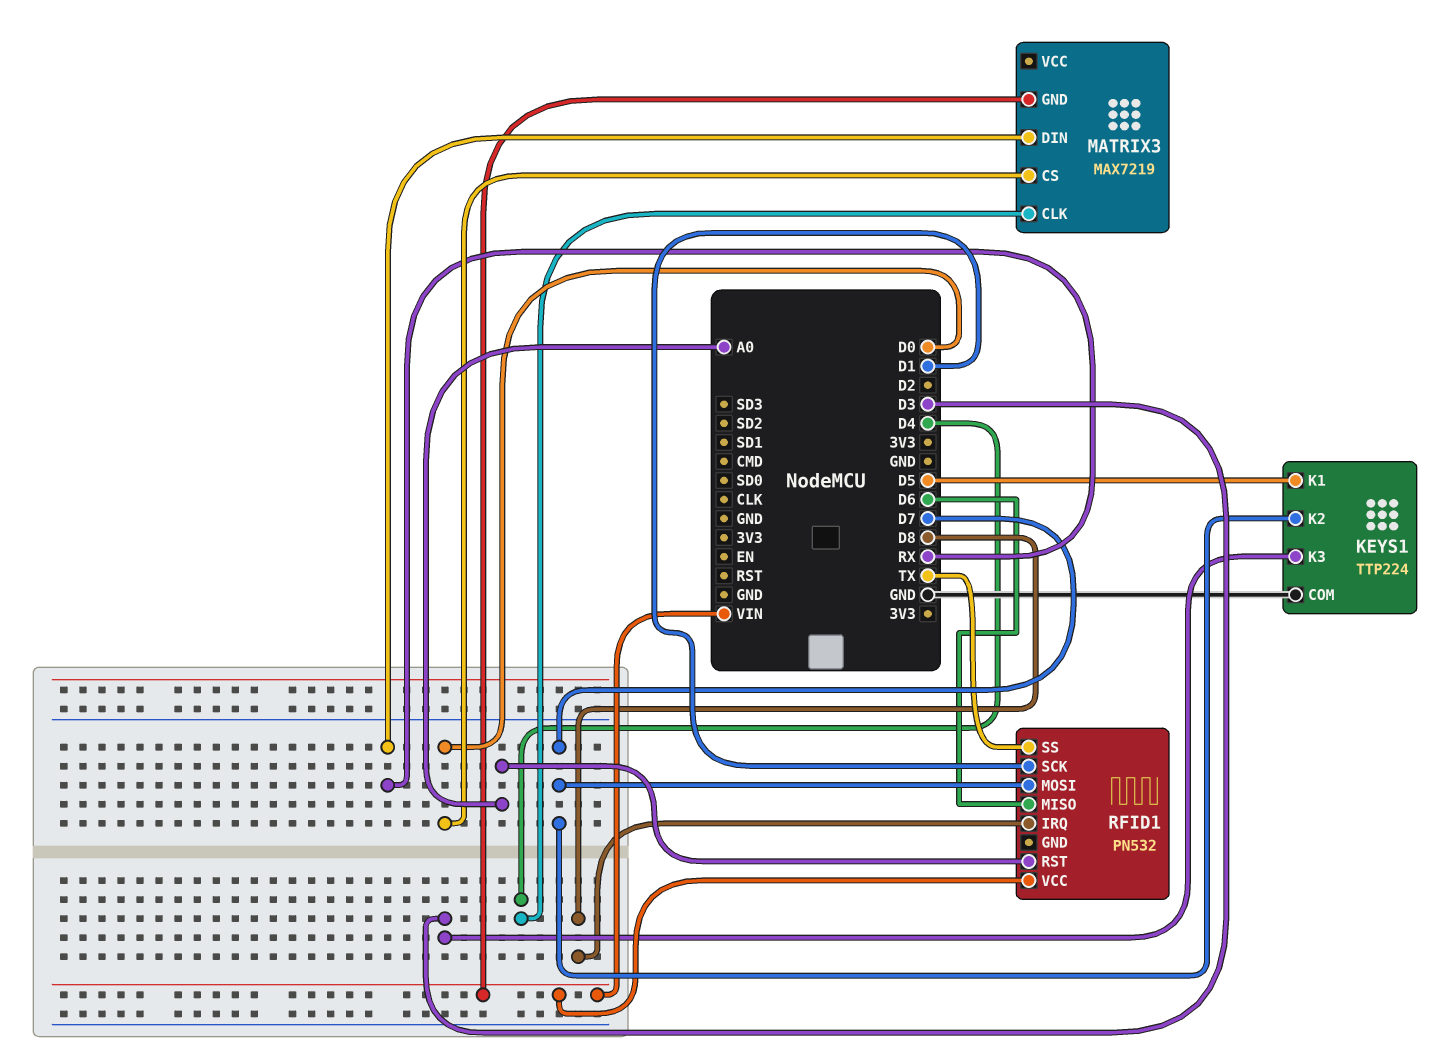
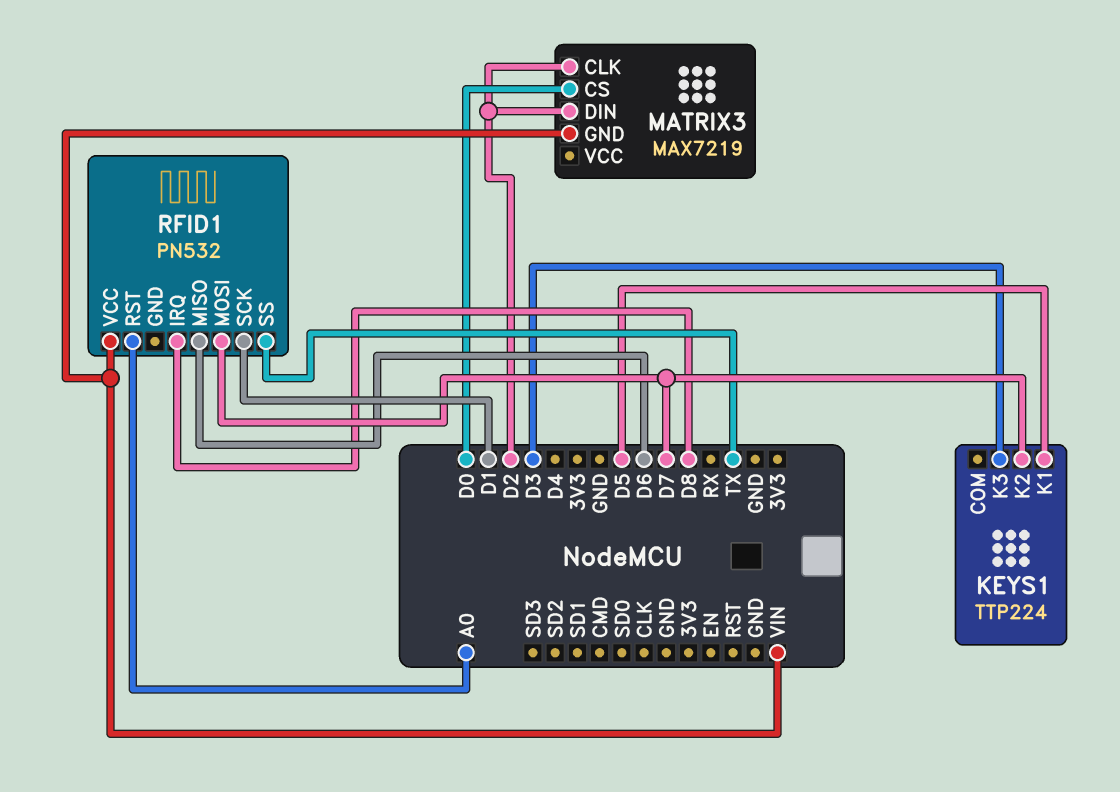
KEYS1 pin COM: GND -> none
MATRIX3 pin CLK: D4 -> D2
MATRIX3 pin DIN: RX -> D2

